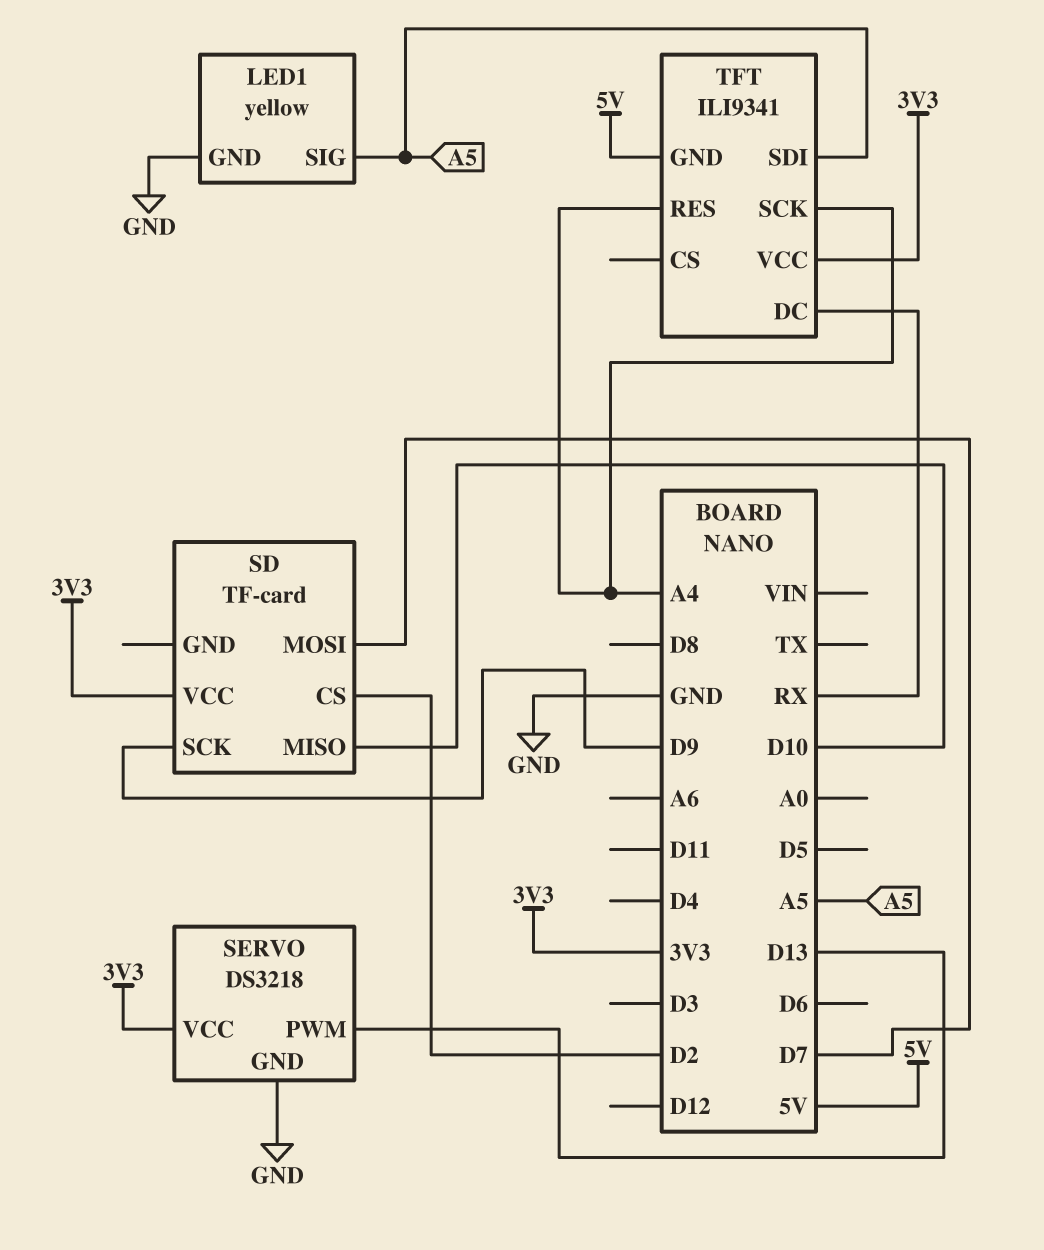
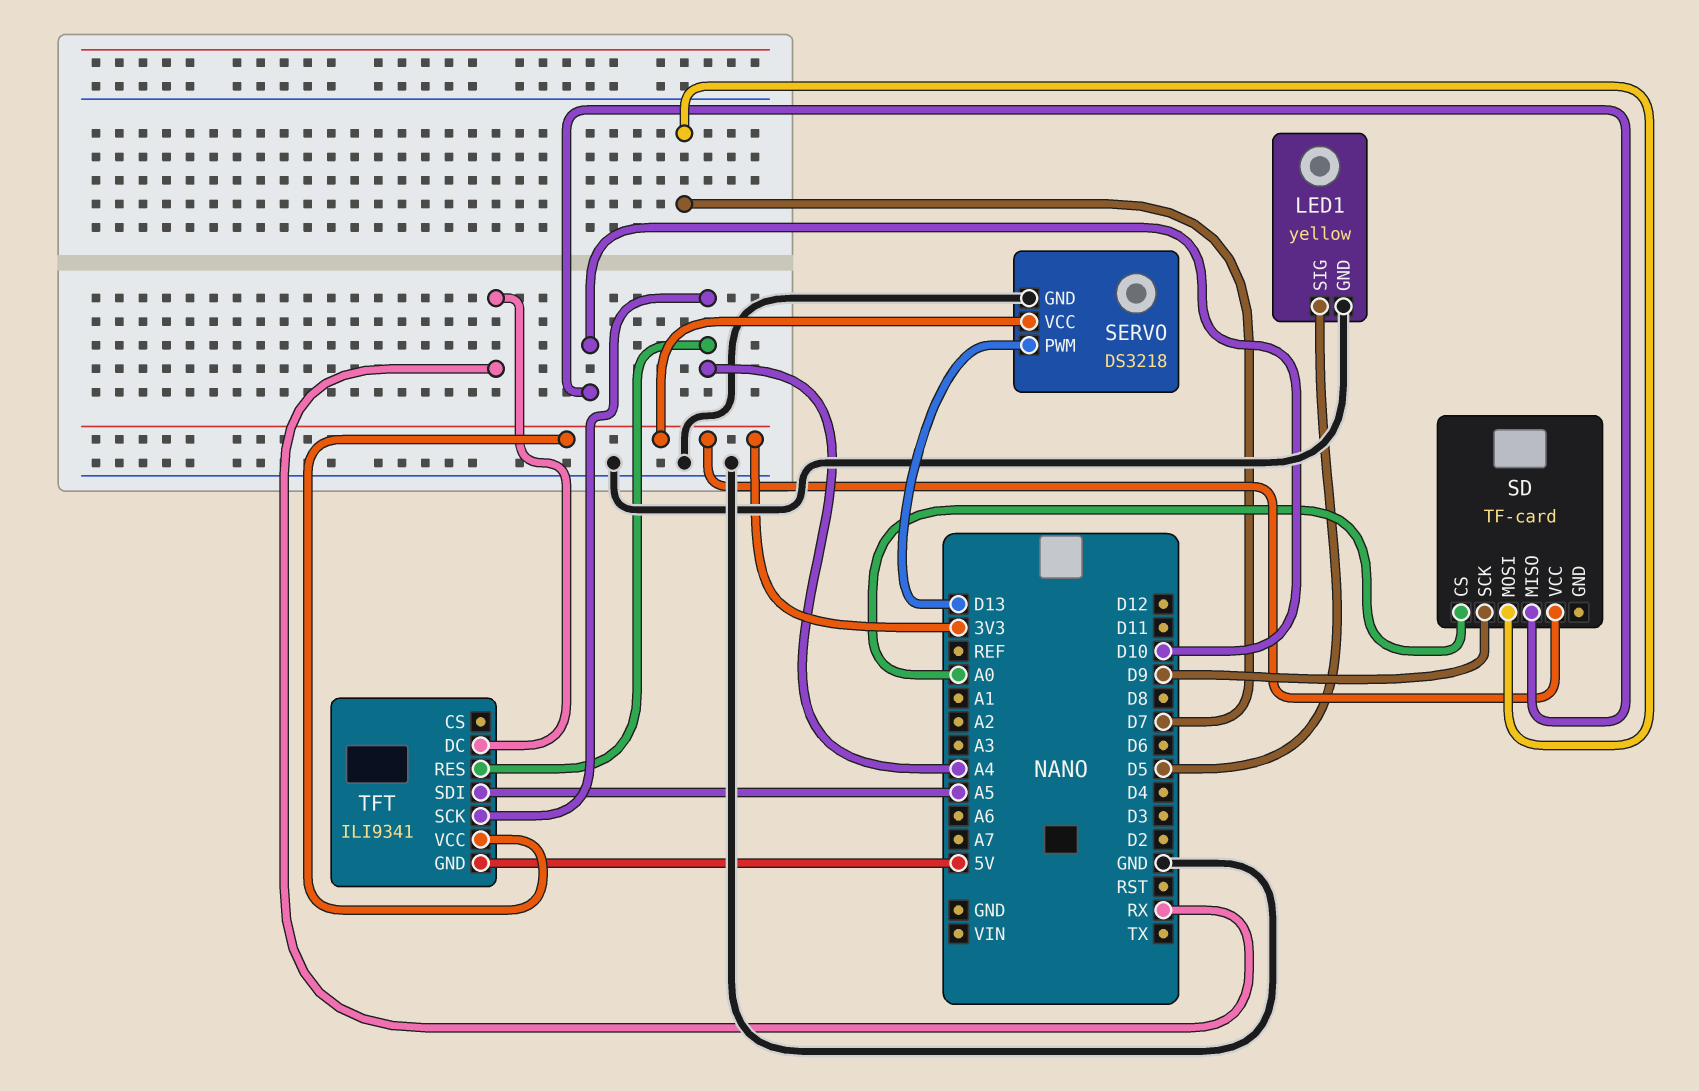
LED1 pin SIG: A5 -> D5
SD pin CS: D2 -> A0

